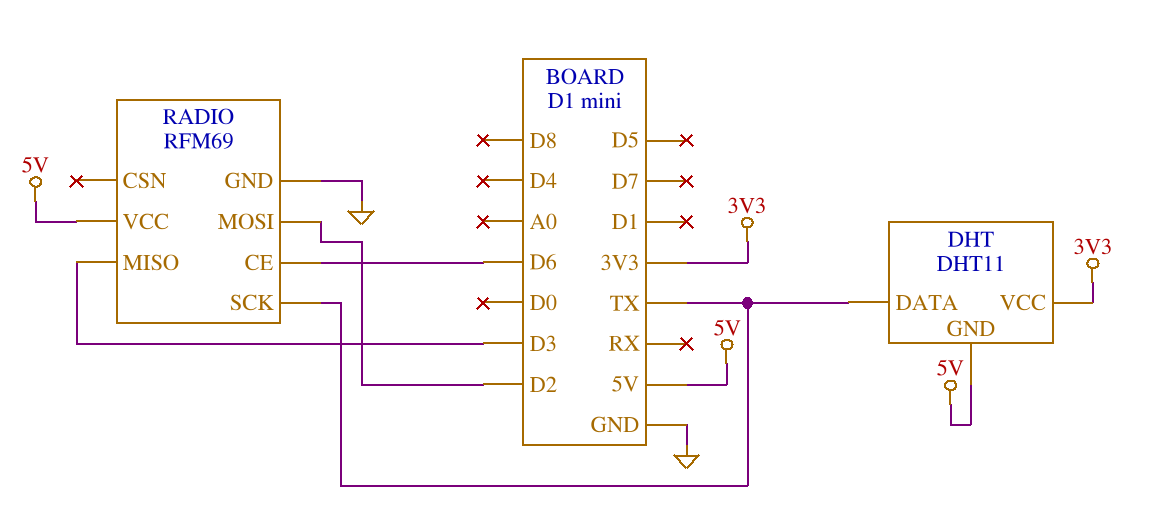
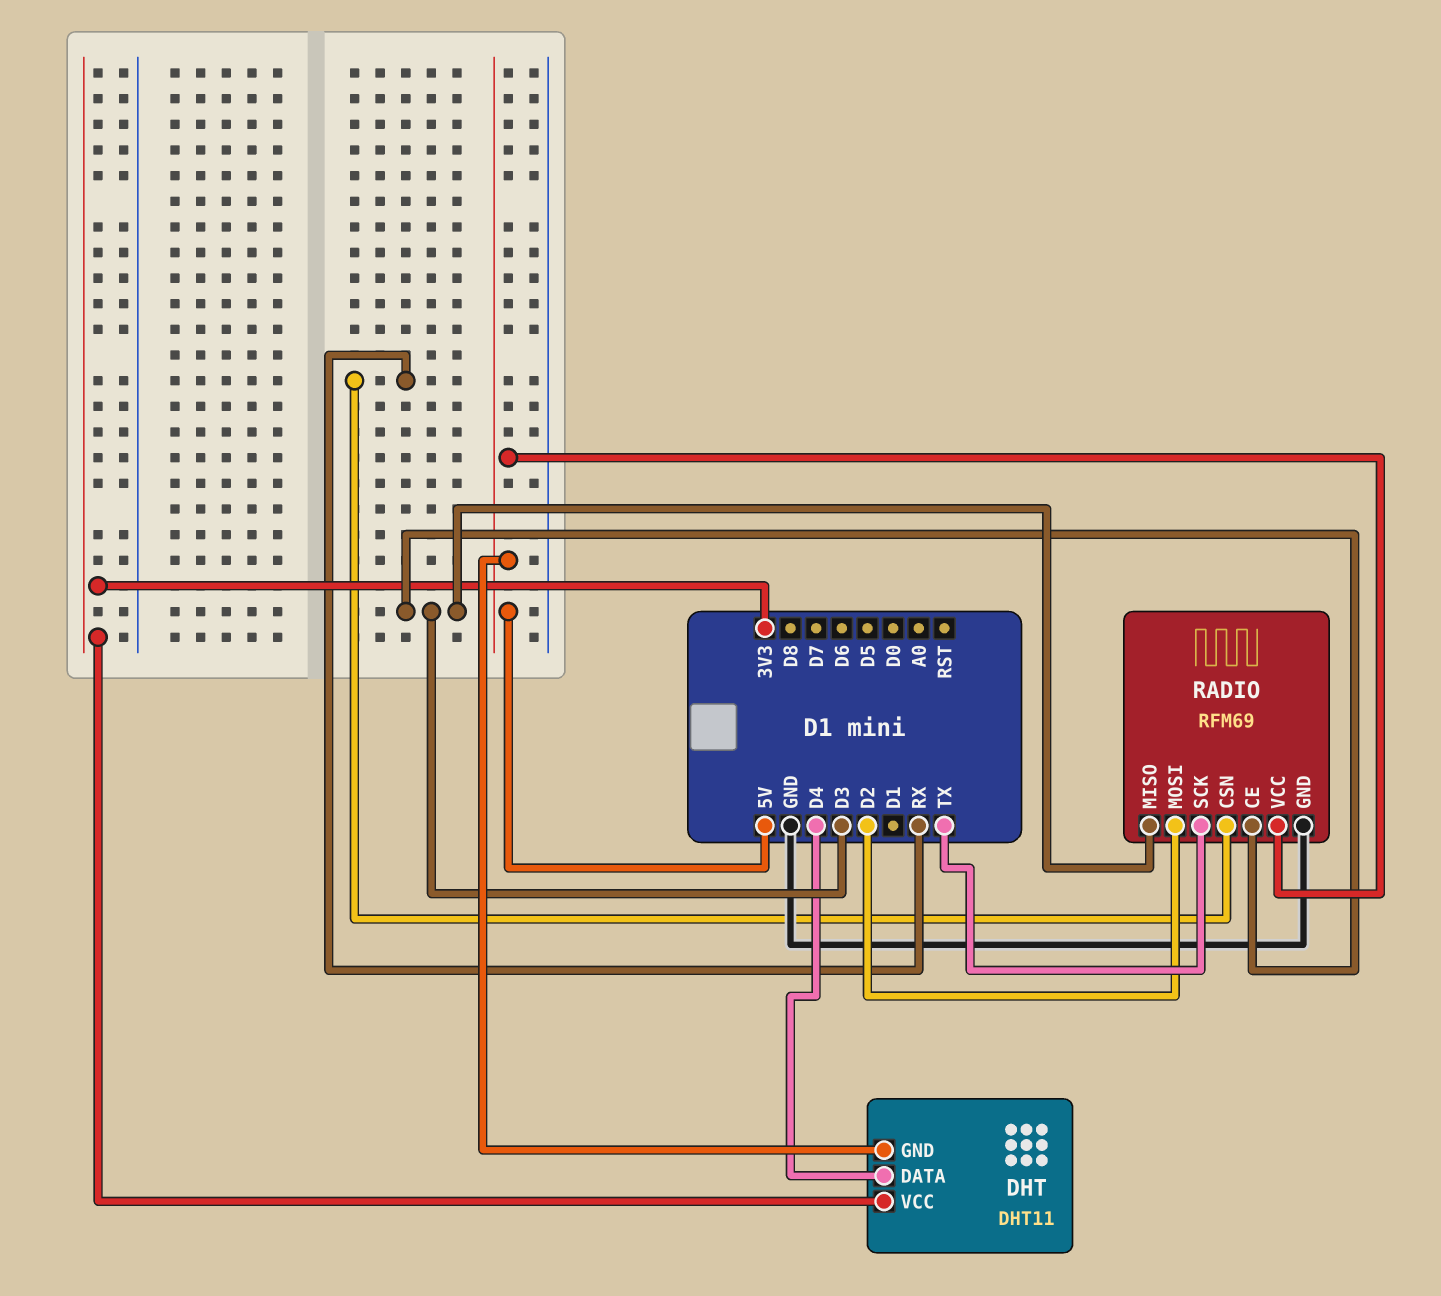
DHT pin DATA: TX -> D4
RADIO pin CE: D6 -> D3
RADIO pin CSN: none -> RX

